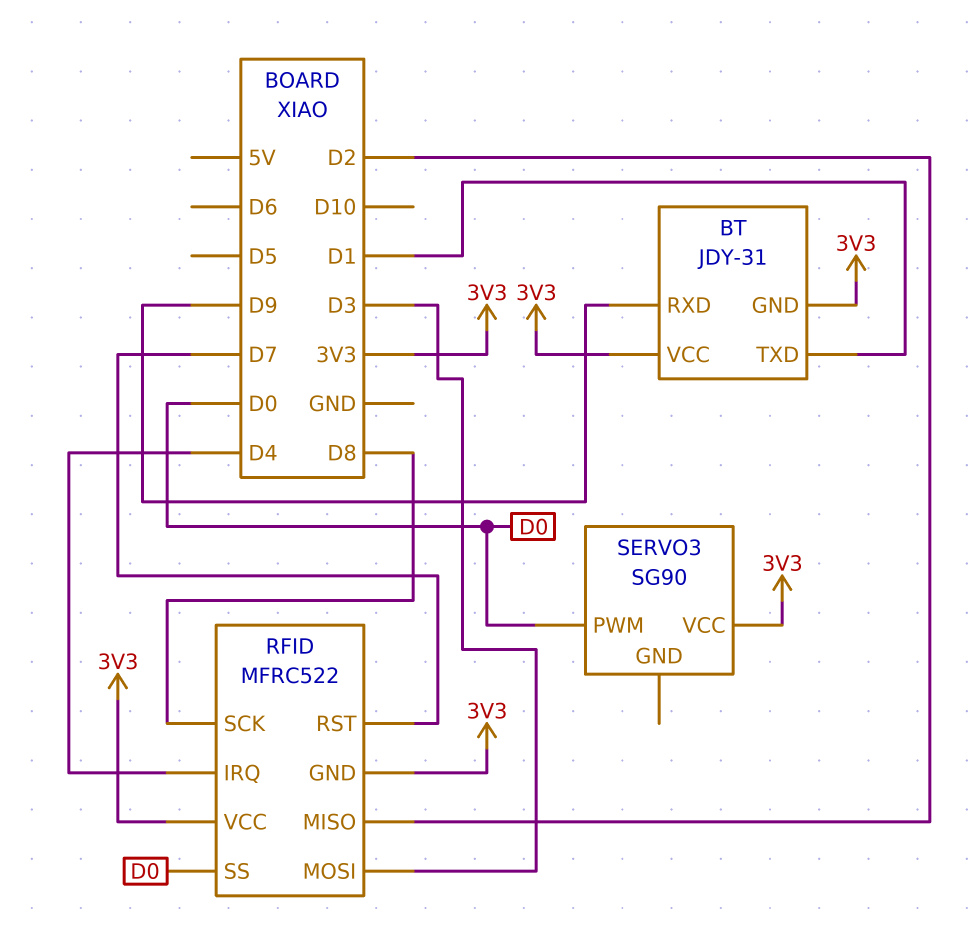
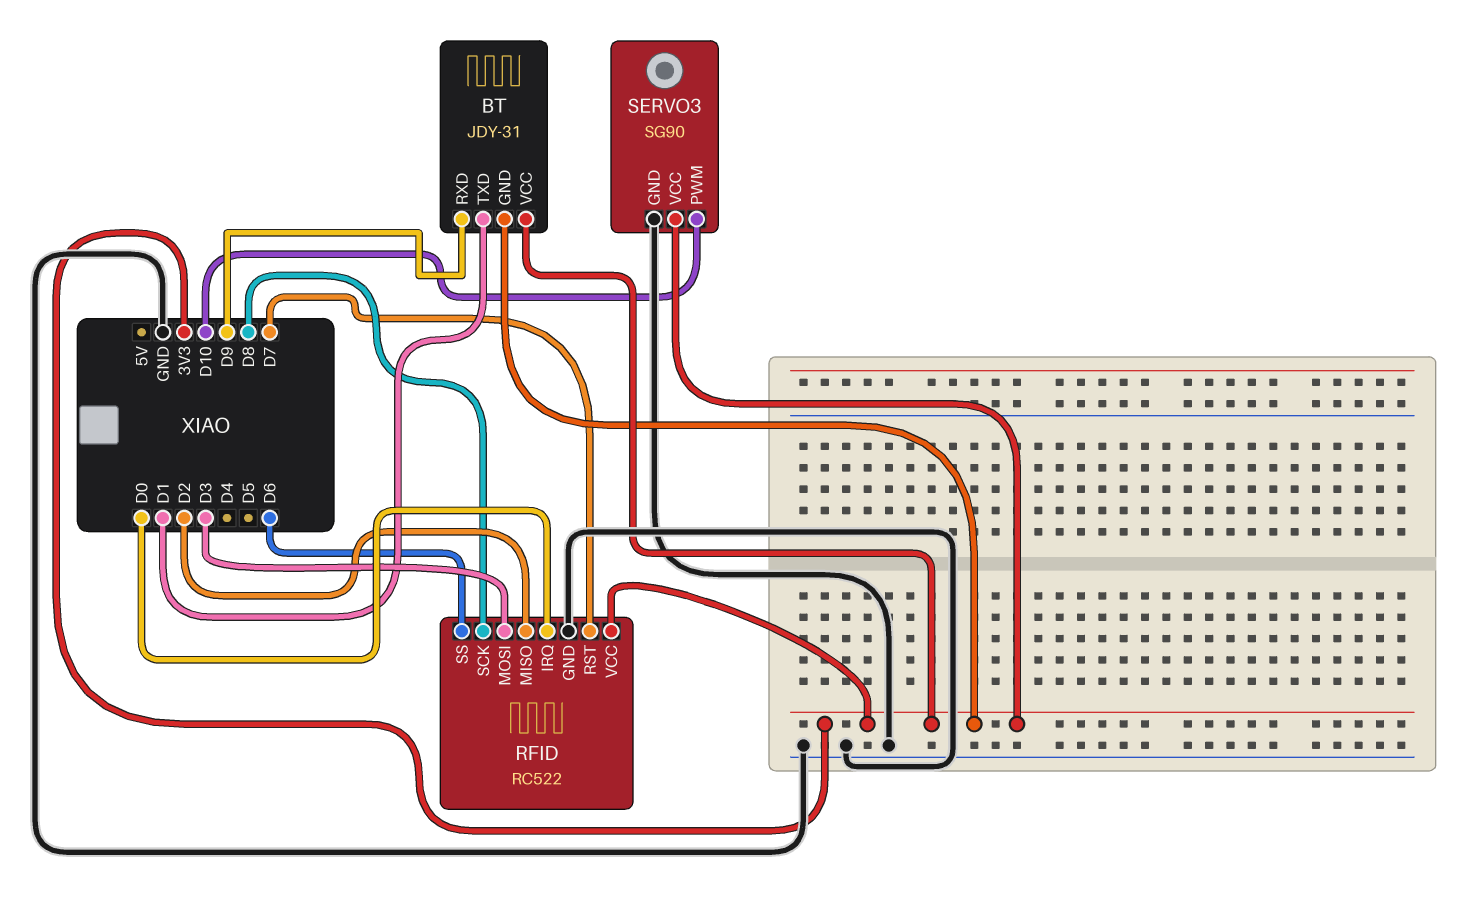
RFID: MFRC522 -> RC522
RFID pin GND: 3V3 -> GND
RFID pin IRQ: D4 -> D0
RFID pin SS: D0 -> D6
SERVO3 pin GND: none -> GND
SERVO3 pin PWM: D0 -> D10

